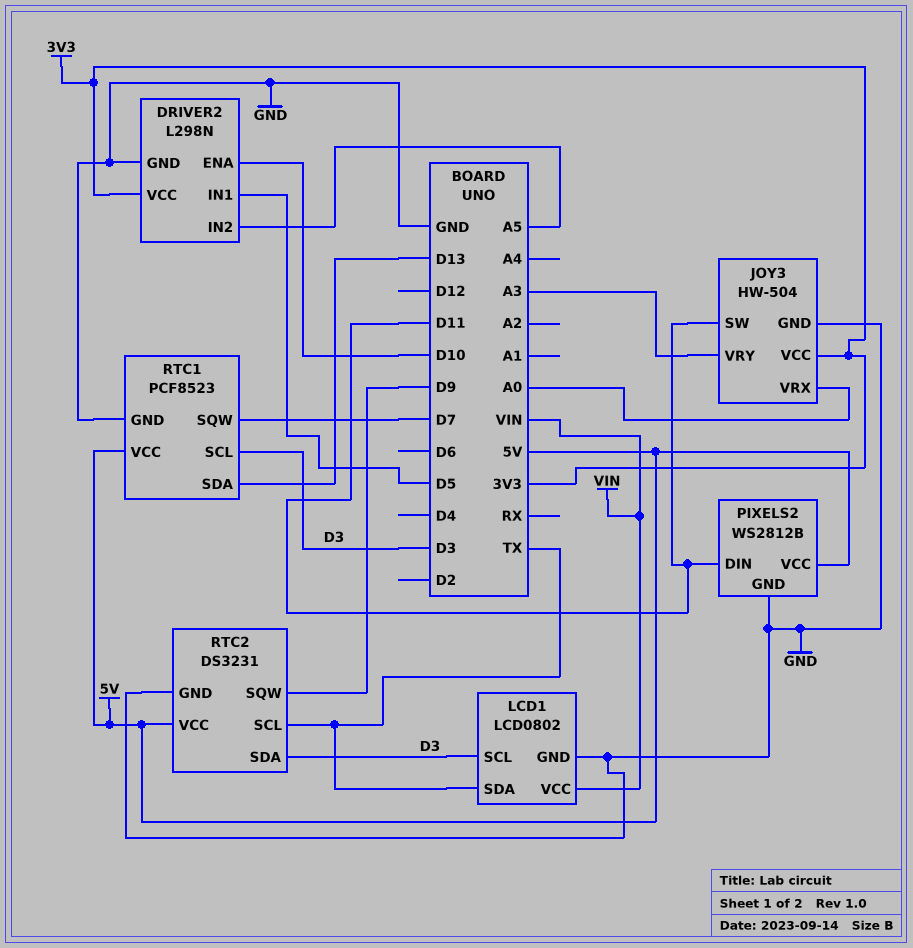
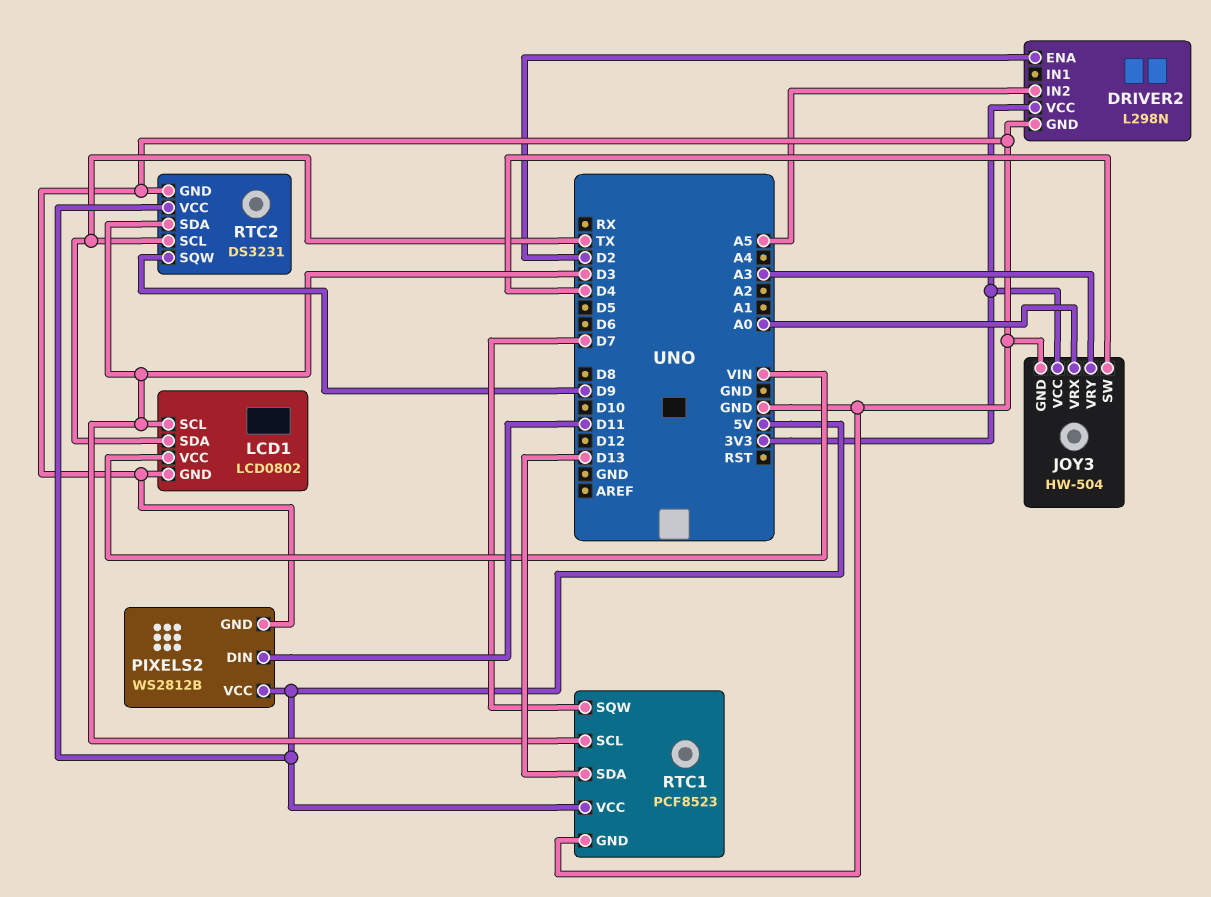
DRIVER2 pin ENA: D10 -> D2
DRIVER2 pin IN1: D5 -> none
JOY3 pin SW: D11 -> D4

